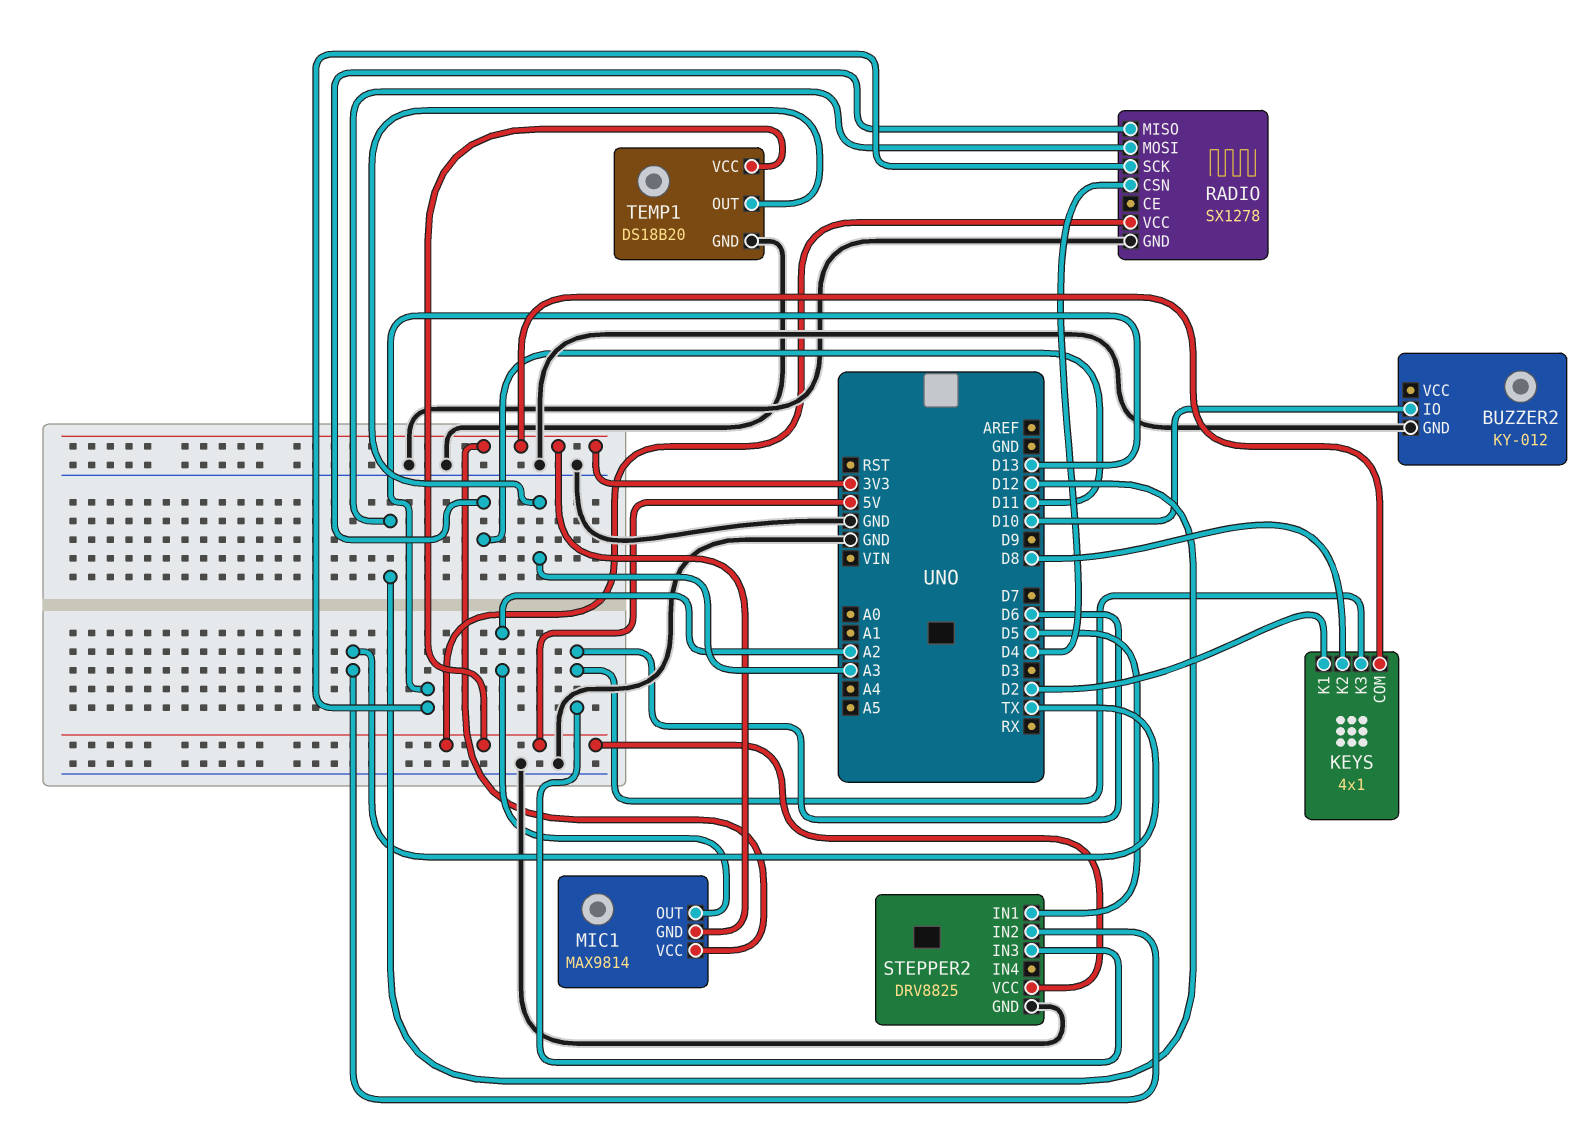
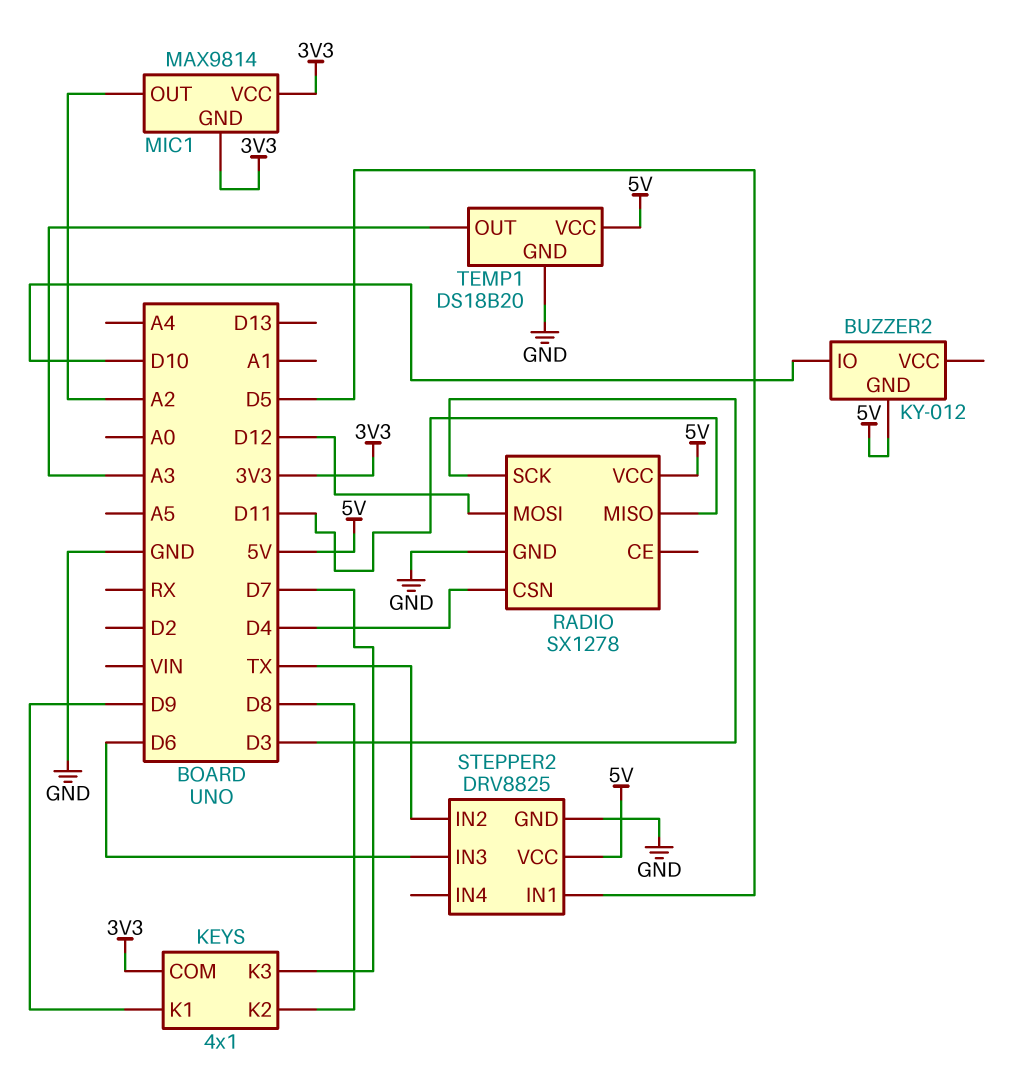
BUZZER2 pin GND: GND -> 5V
KEYS pin K1: D2 -> D9
KEYS pin K3: D6 -> D7
RADIO pin SCK: D13 -> D3

